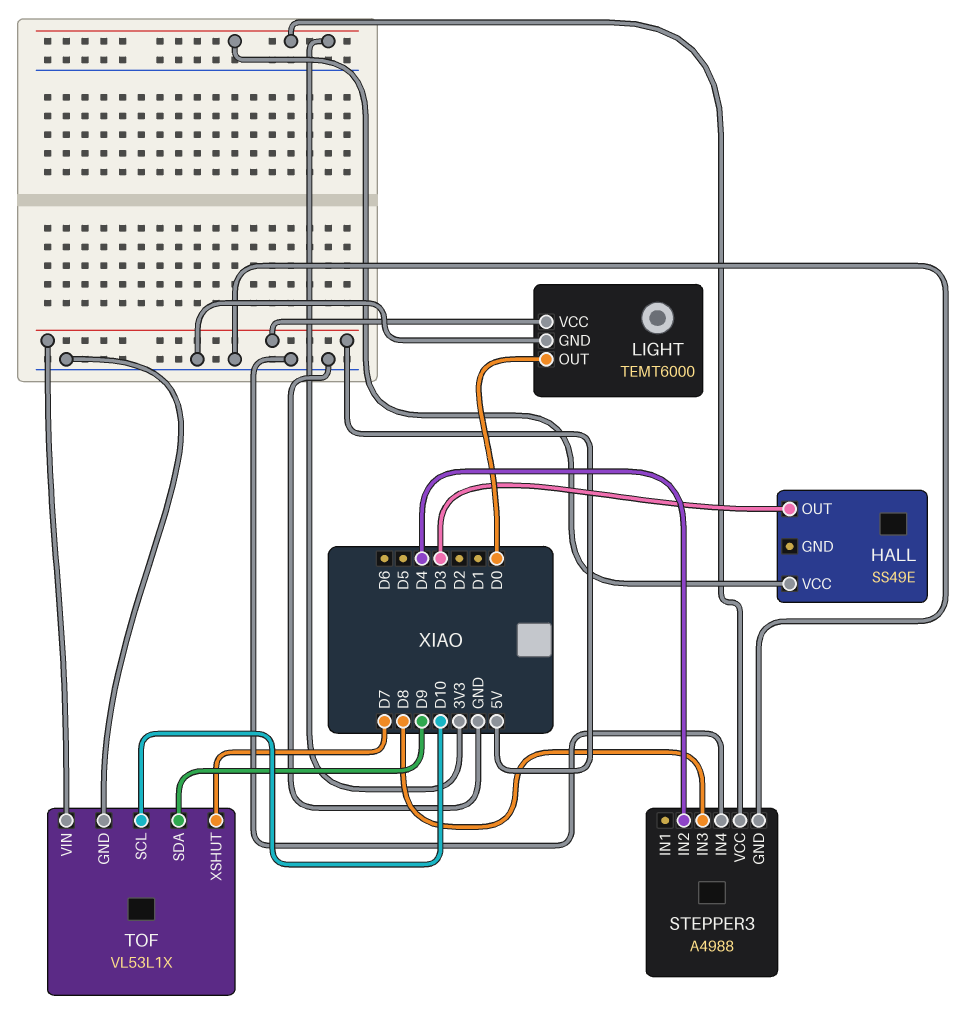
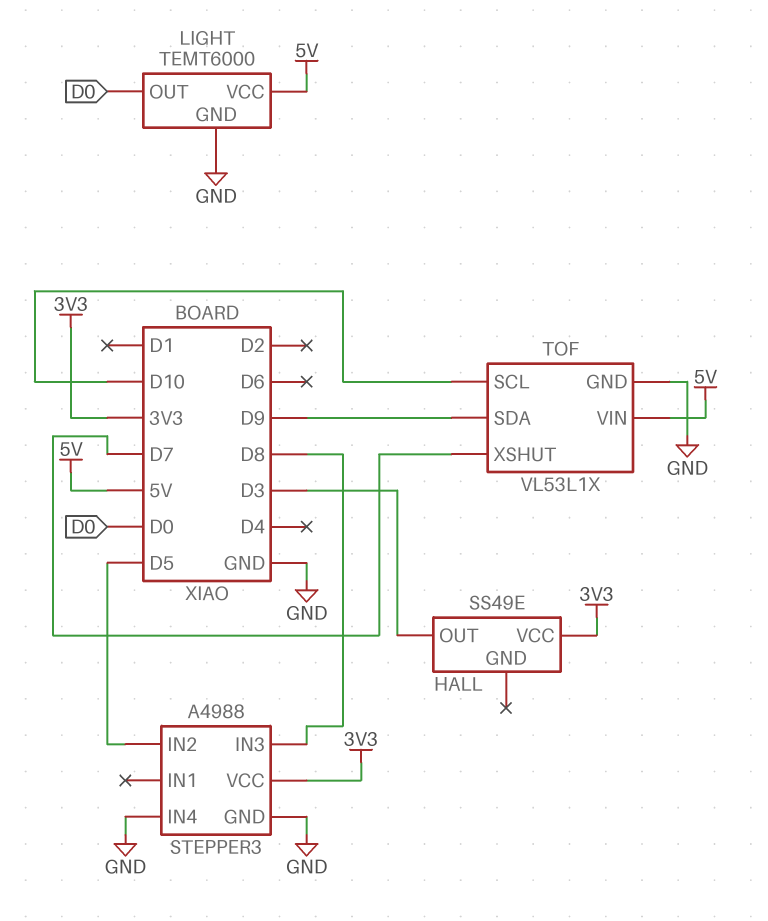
STEPPER3 pin IN2: D4 -> D5

